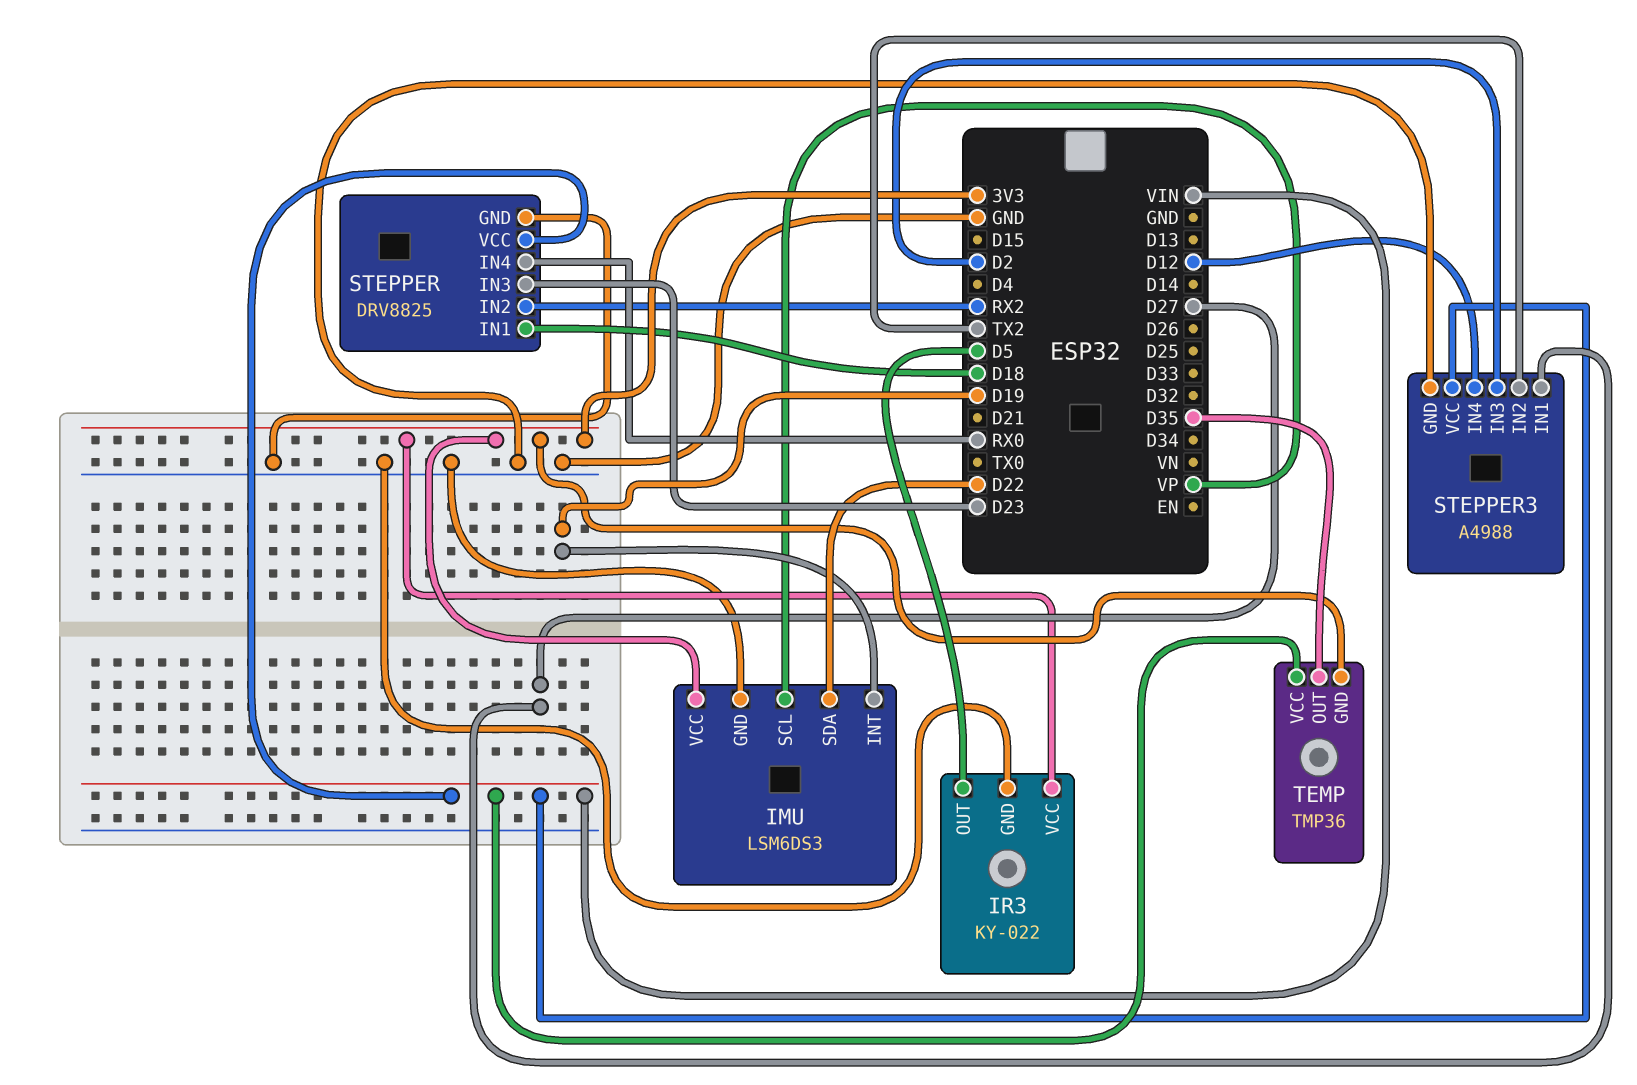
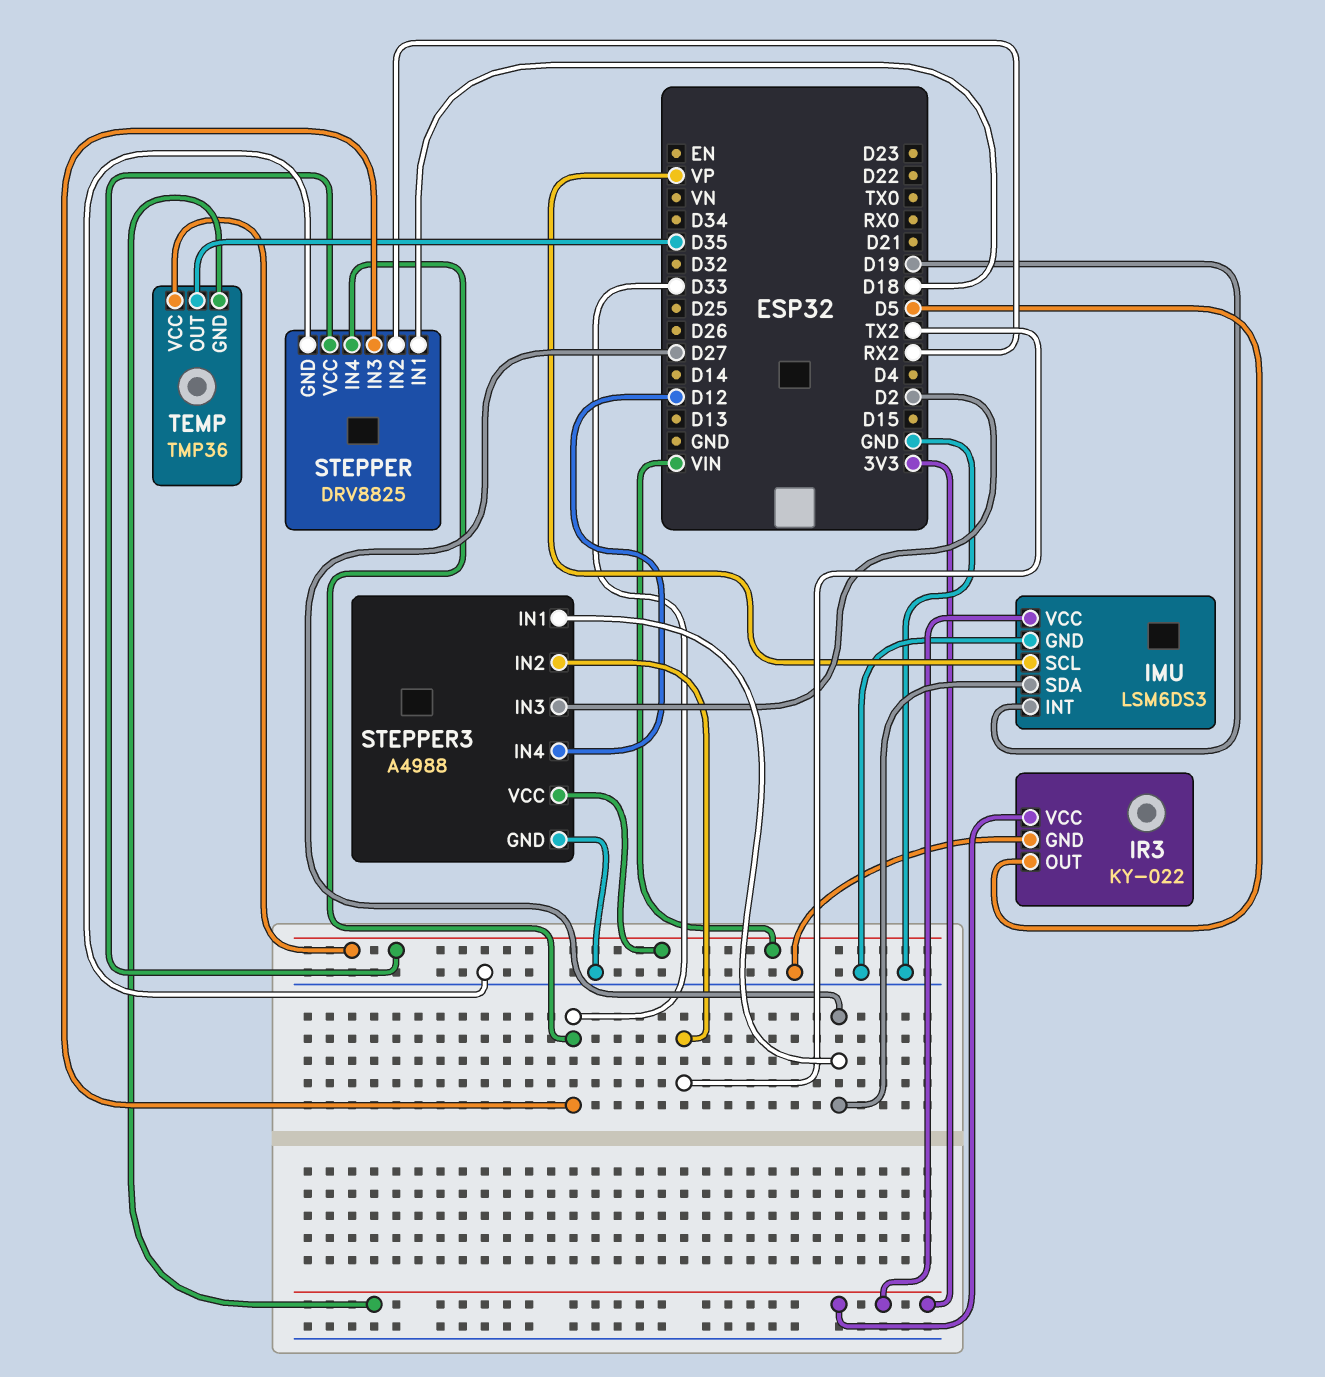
IMU pin SDA: D22 -> D27
STEPPER pin IN3: D23 -> D33
STEPPER pin IN4: RX0 -> D33

